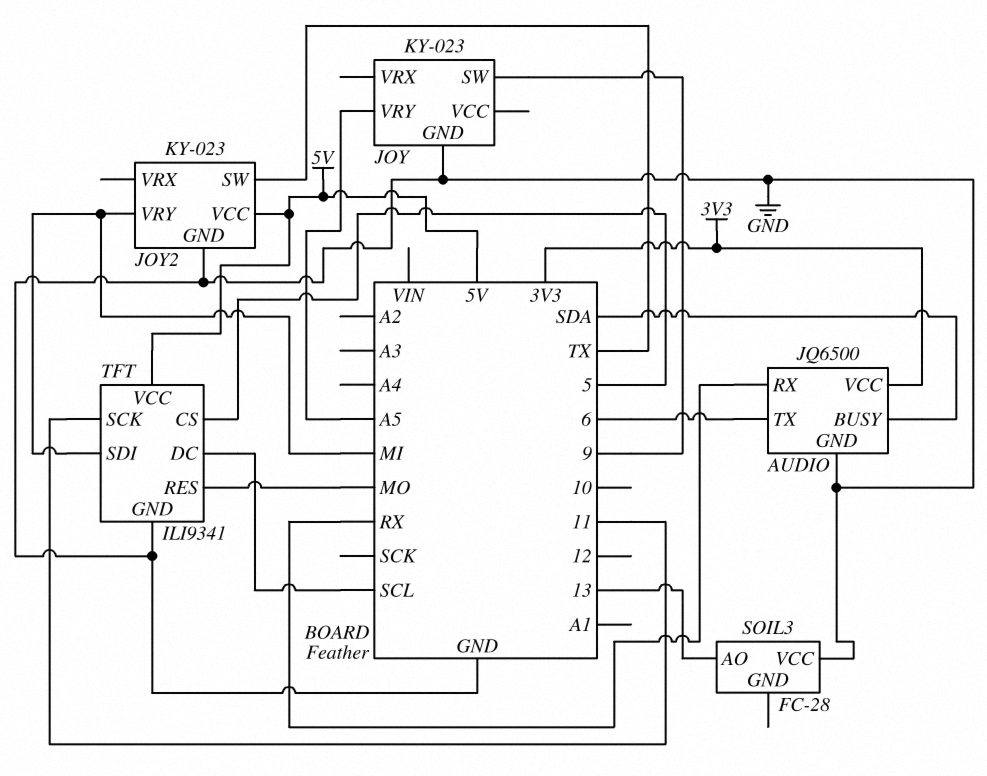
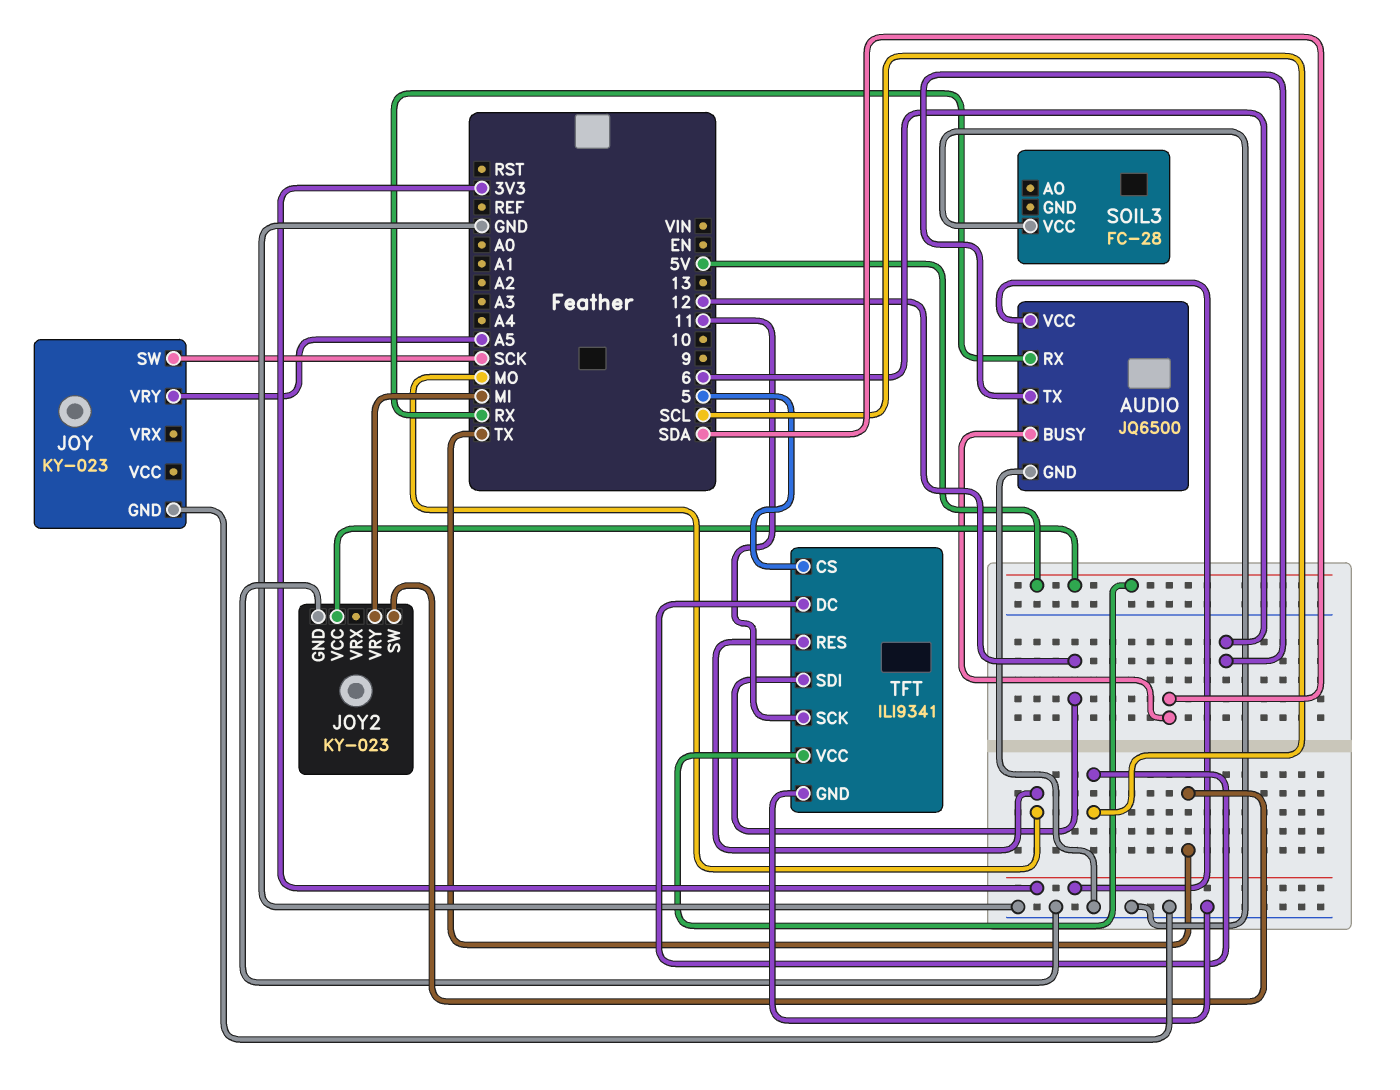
JOY pin SW: 9 -> SCK
SOIL3 pin AO: 13 -> none
TFT pin SDI: MI -> 12

